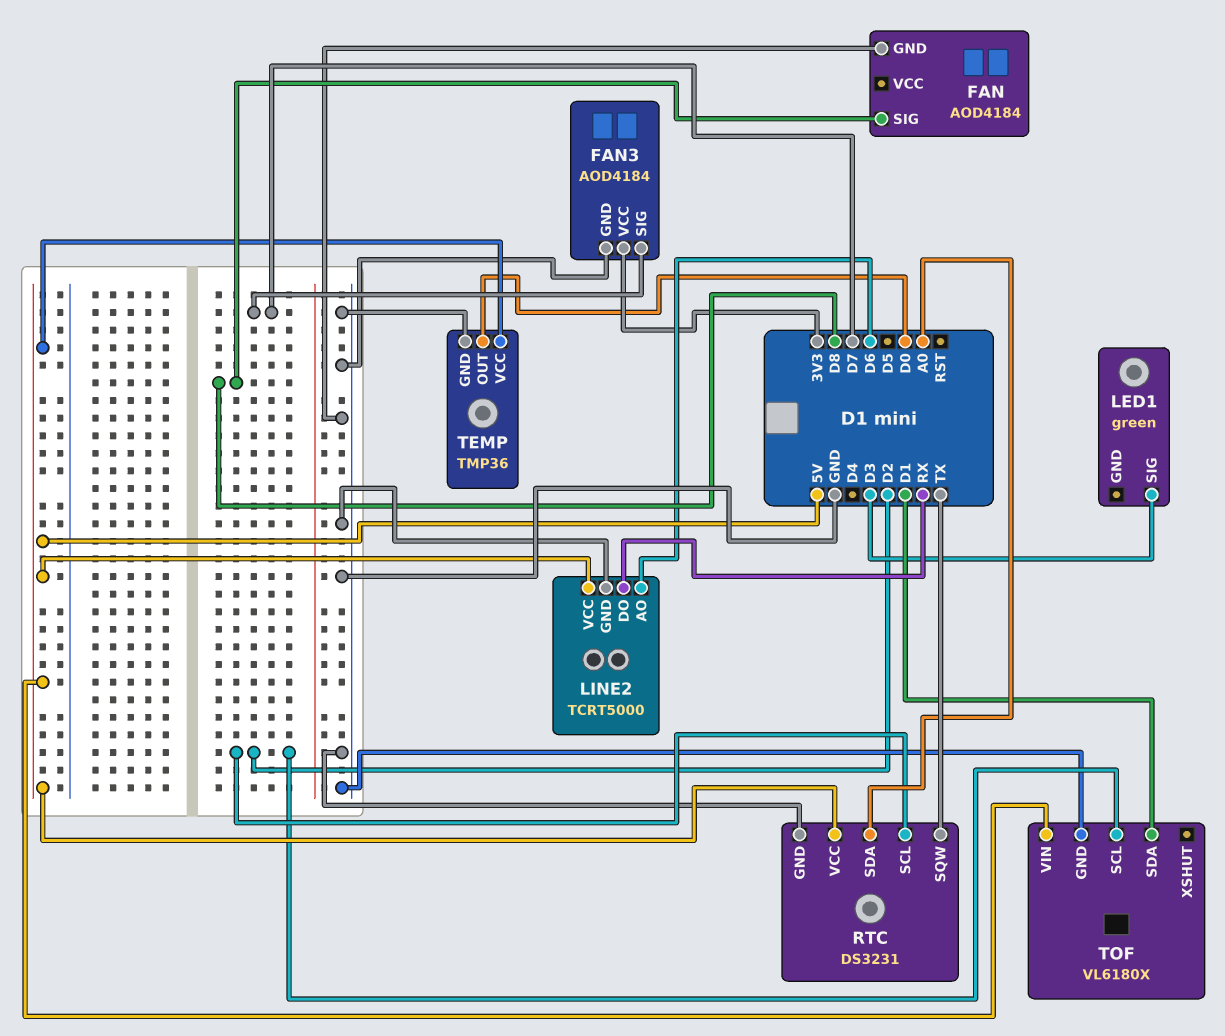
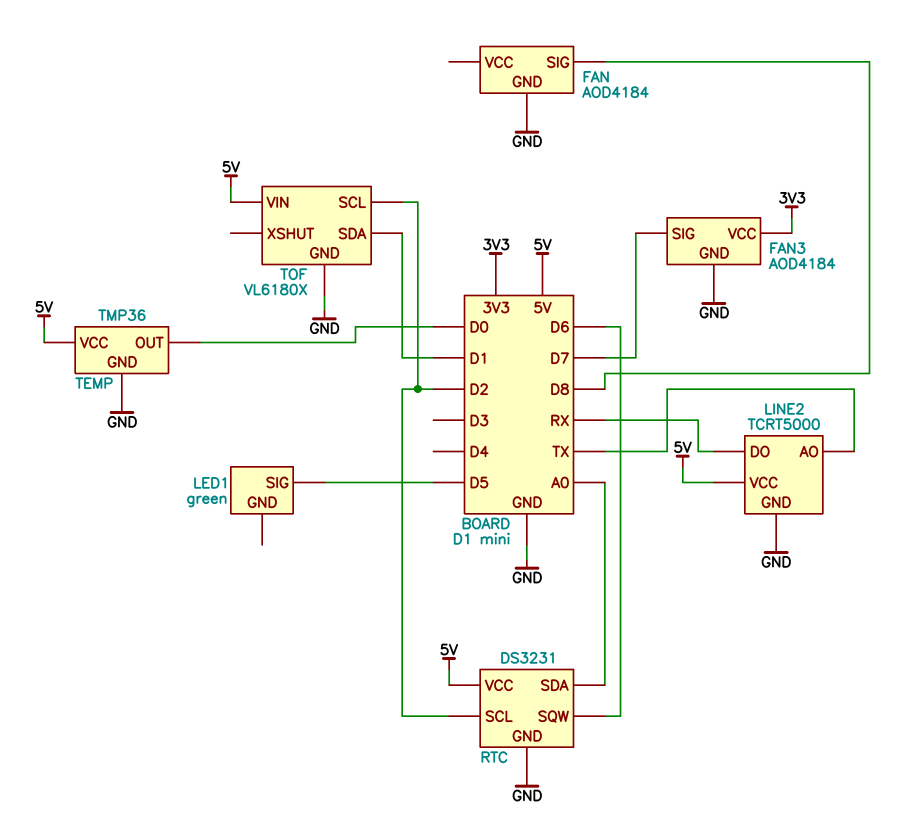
LED1 pin SIG: D3 -> D5
LINE2 pin AO: D6 -> TX
RTC pin SQW: TX -> D6

